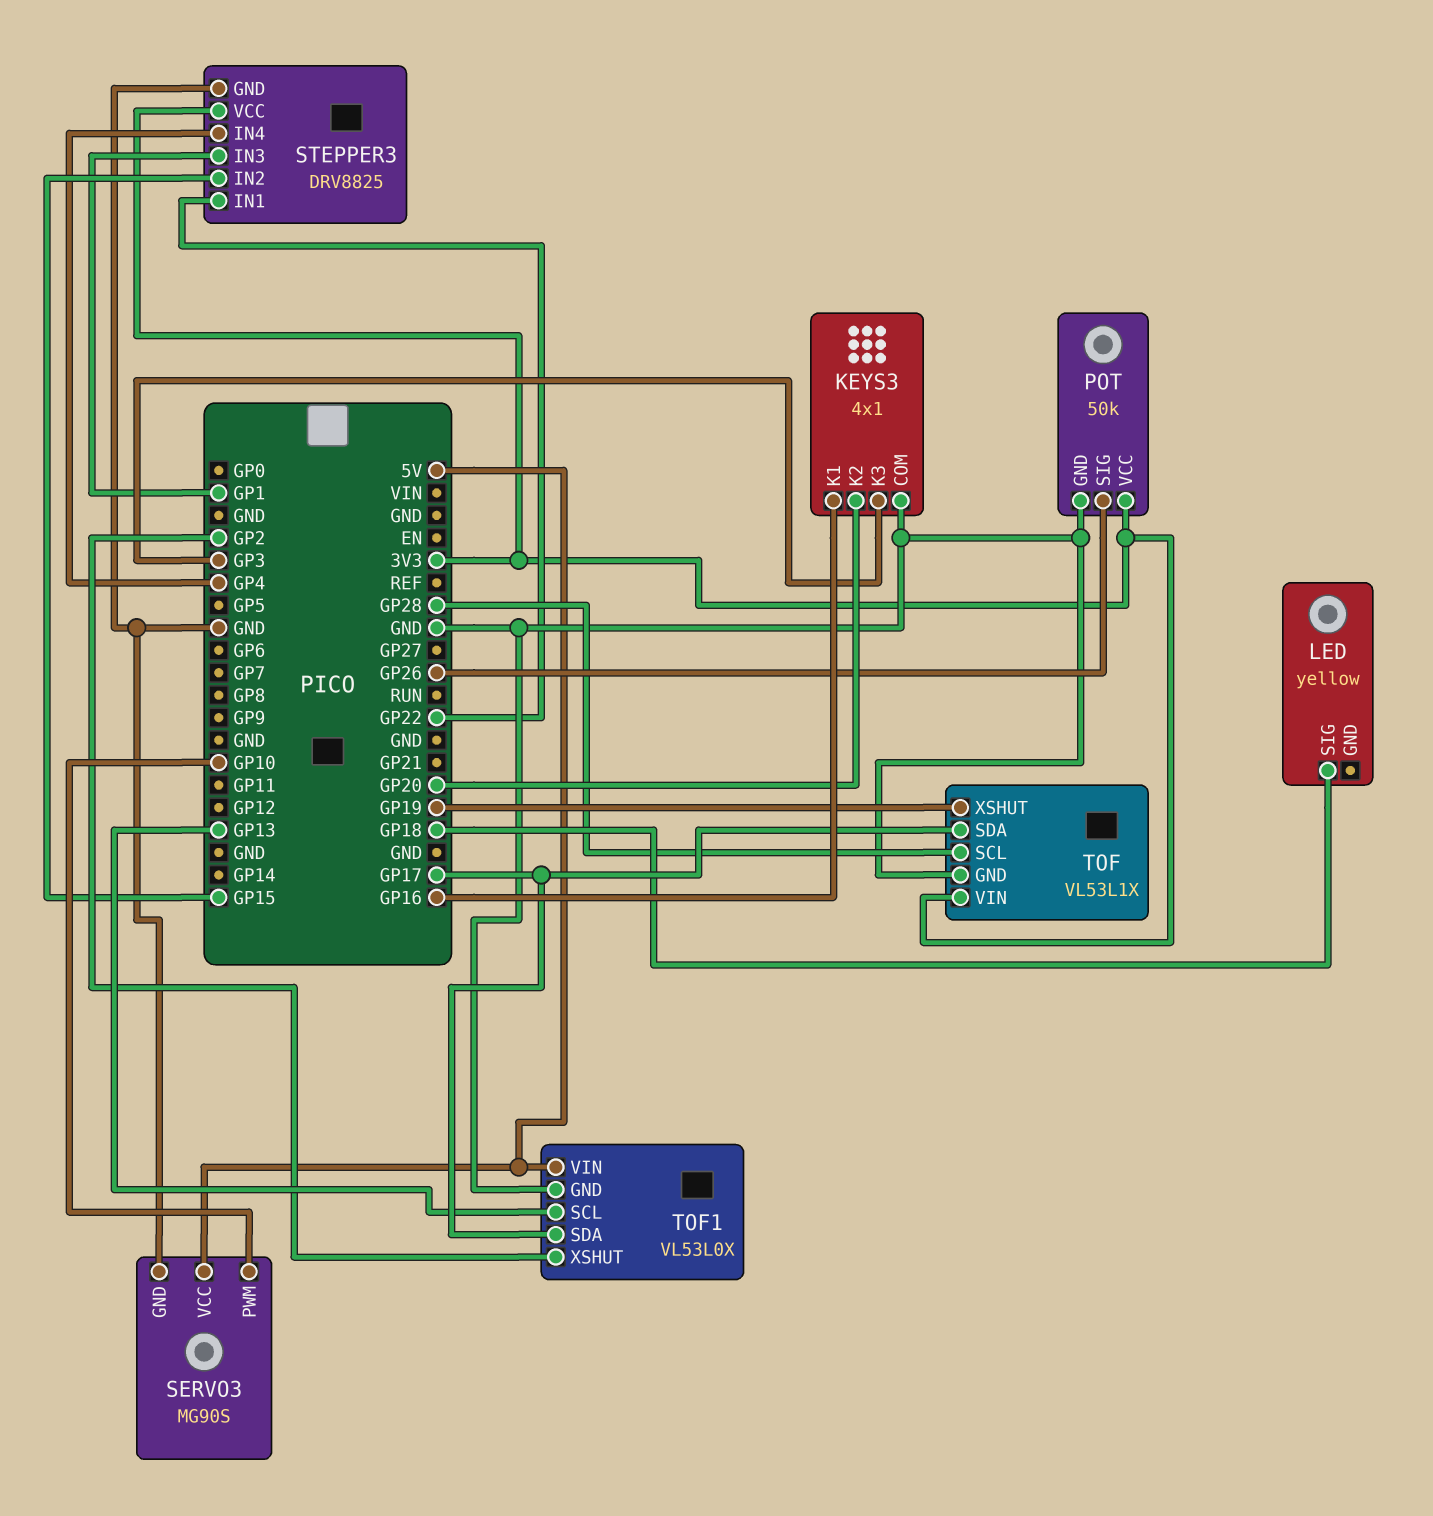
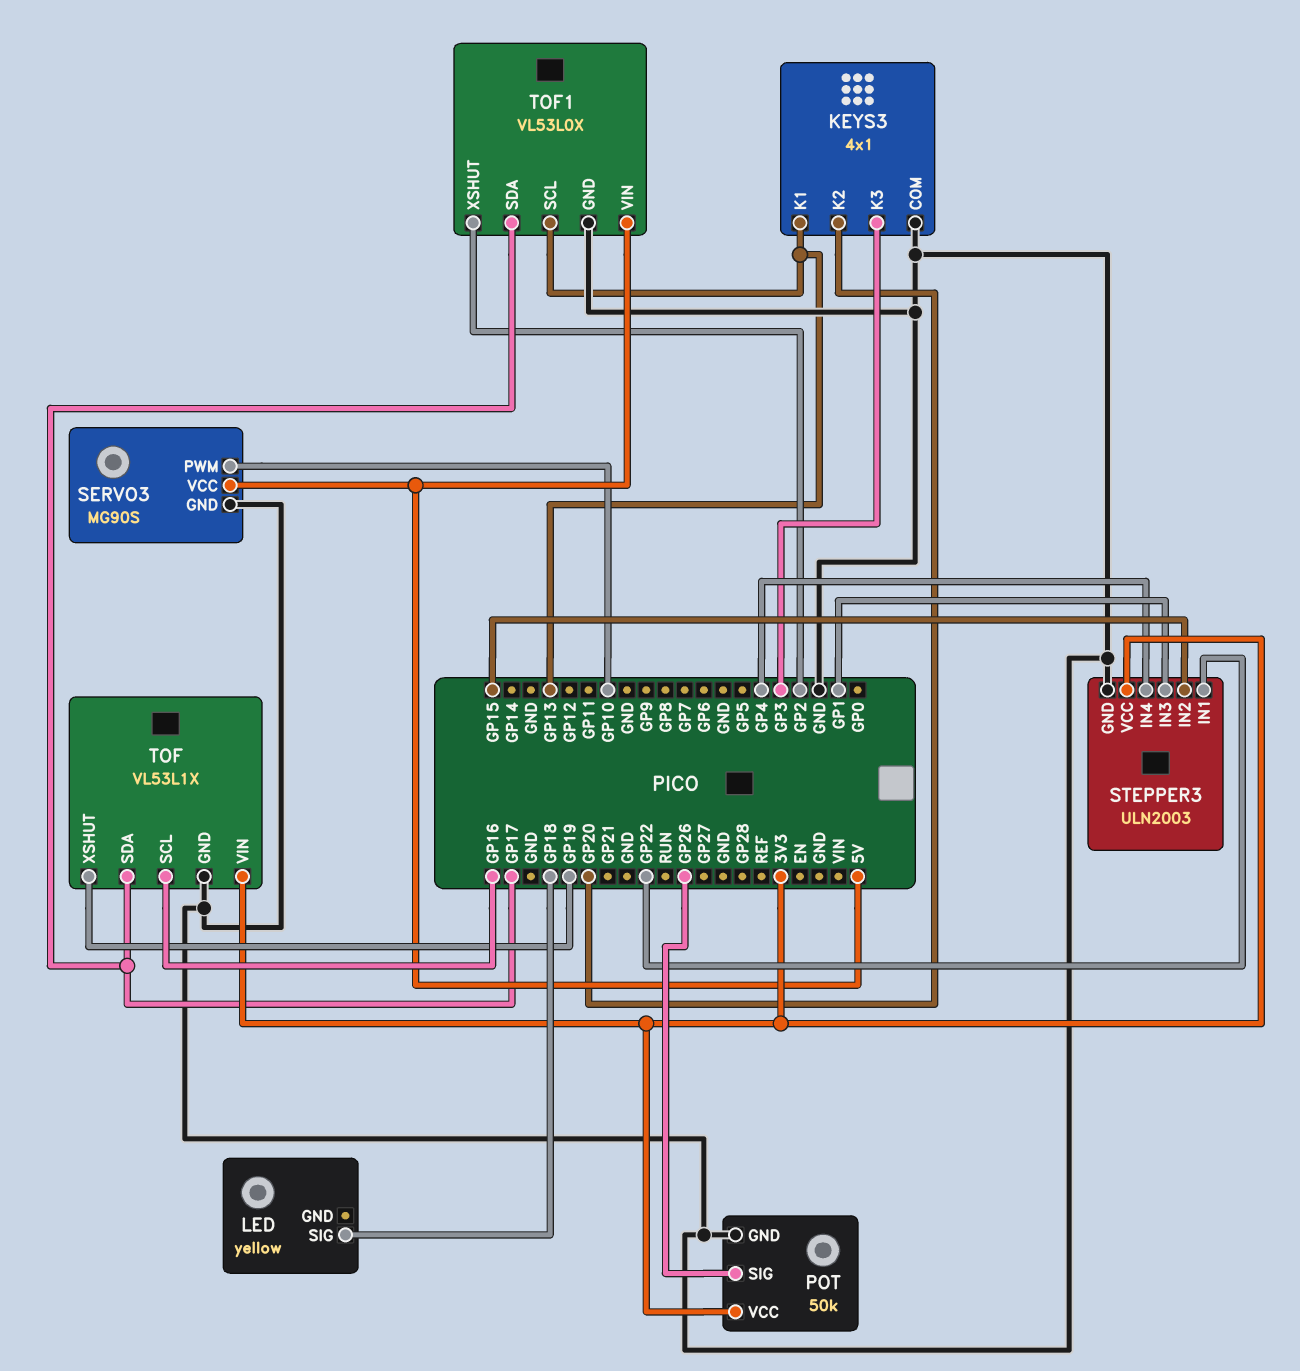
KEYS3 pin K1: GP16 -> GP13
STEPPER3: DRV8825 -> ULN2003
TOF pin SCL: GP28 -> GP16

